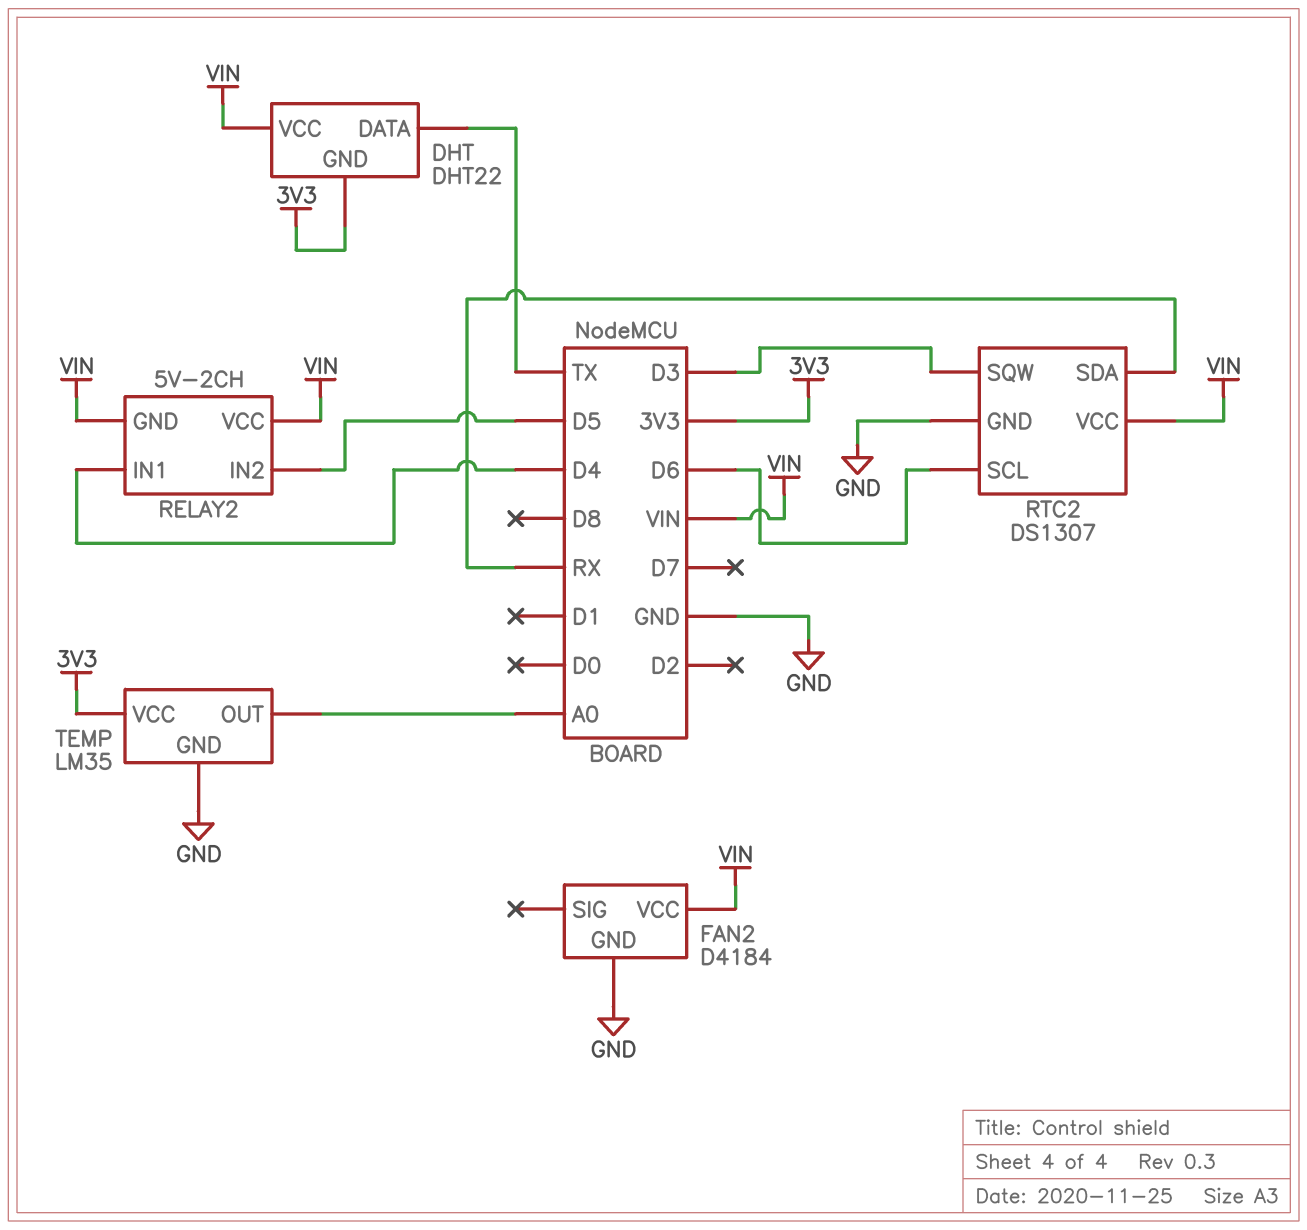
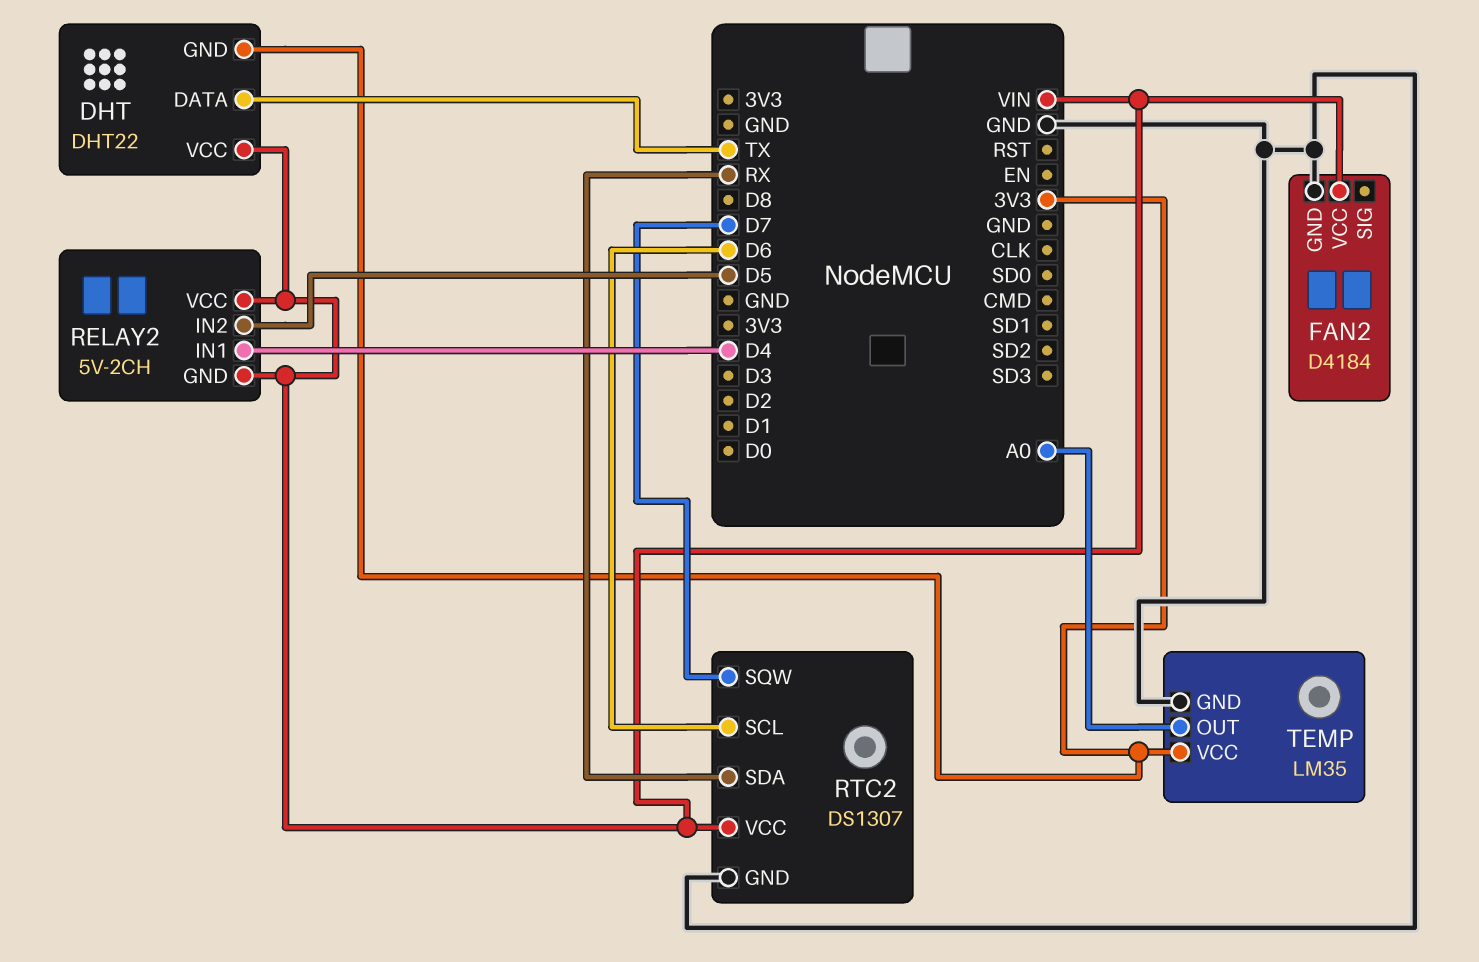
RTC2 pin SQW: D3 -> D7

